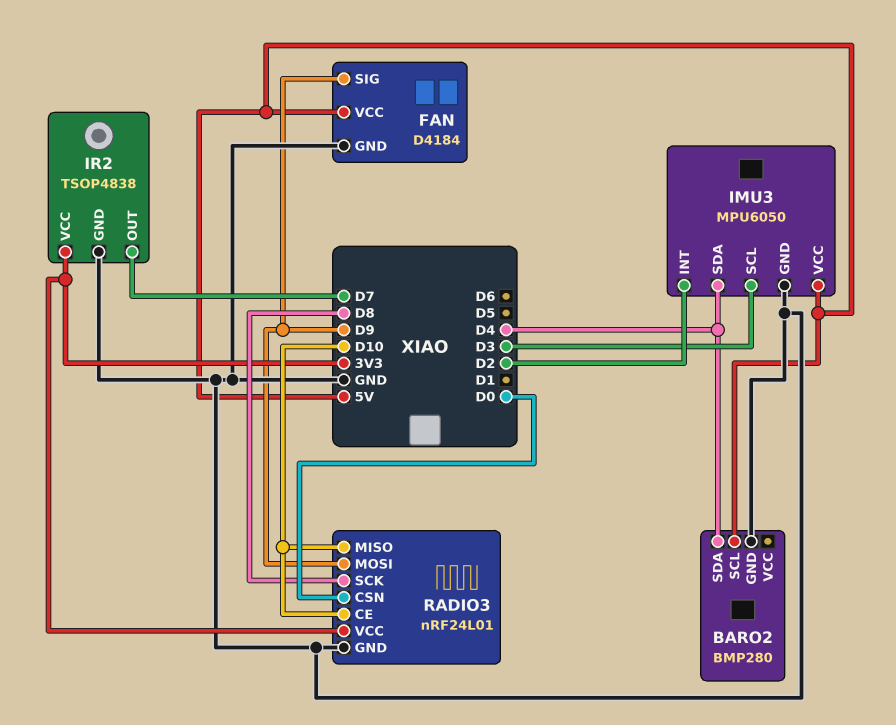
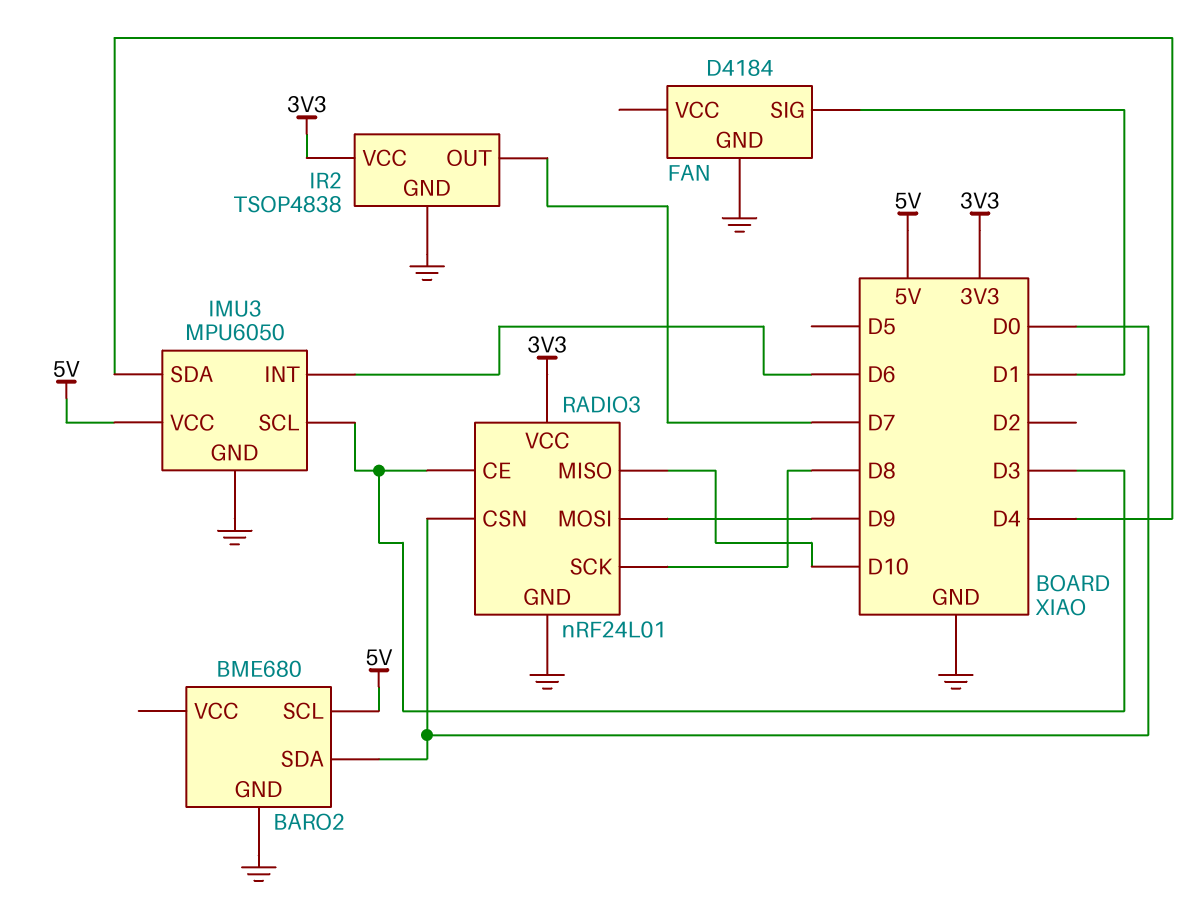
BARO2: BMP280 -> BME680
BARO2 pin SDA: D4 -> D0
FAN pin SIG: D9 -> D1
FAN pin VCC: 5V -> none
IMU3 pin INT: D2 -> D6
RADIO3 pin CE: D10 -> D3

